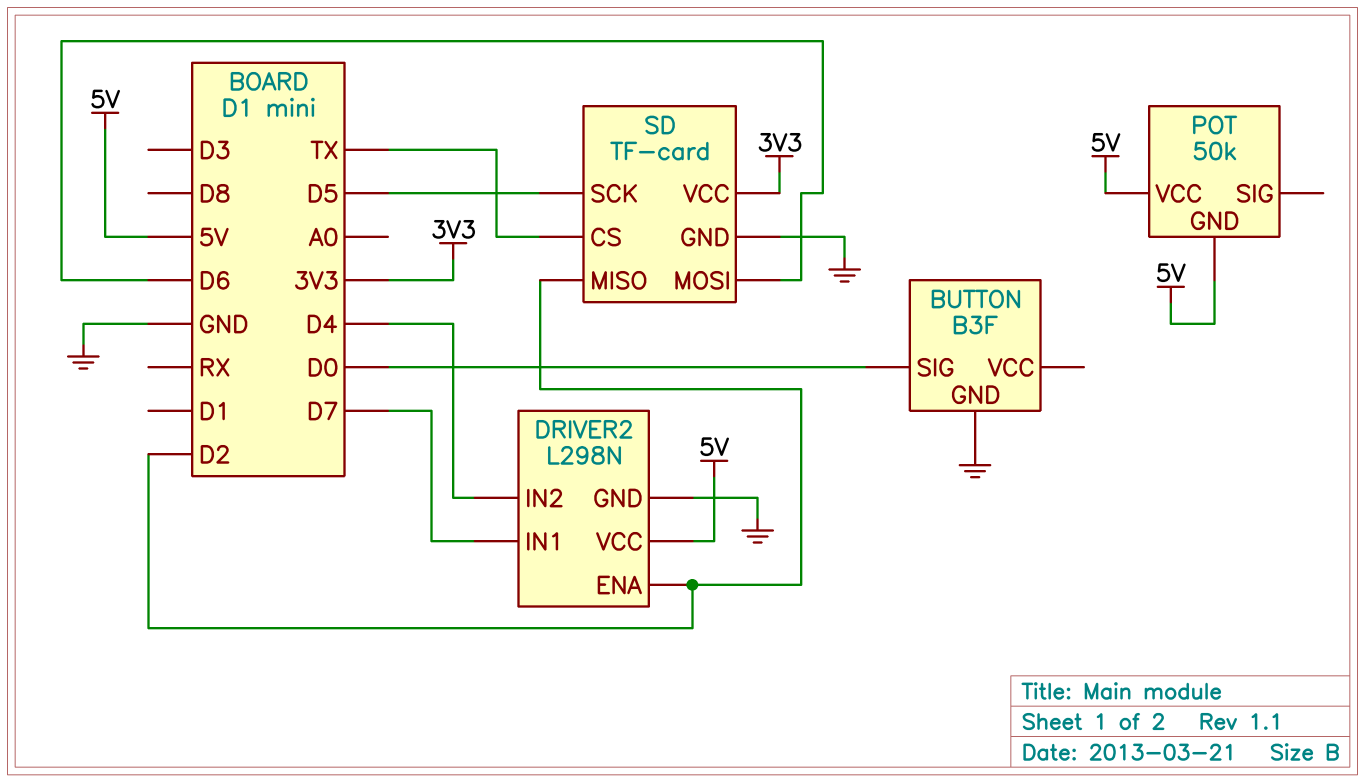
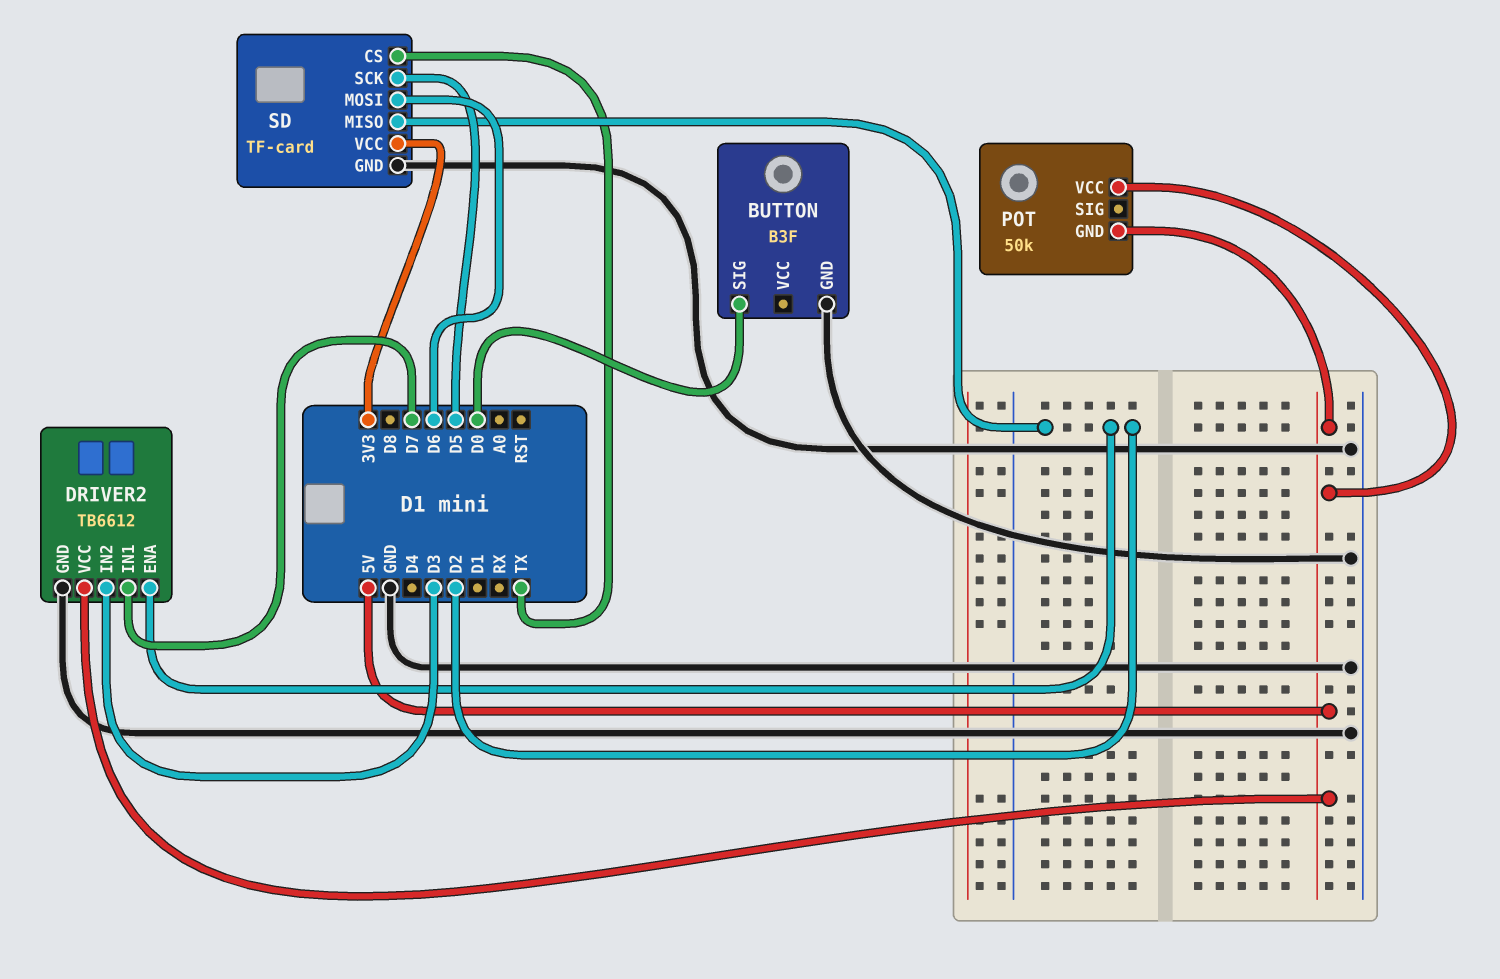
DRIVER2: L298N -> TB6612
DRIVER2 pin IN2: D4 -> D3

